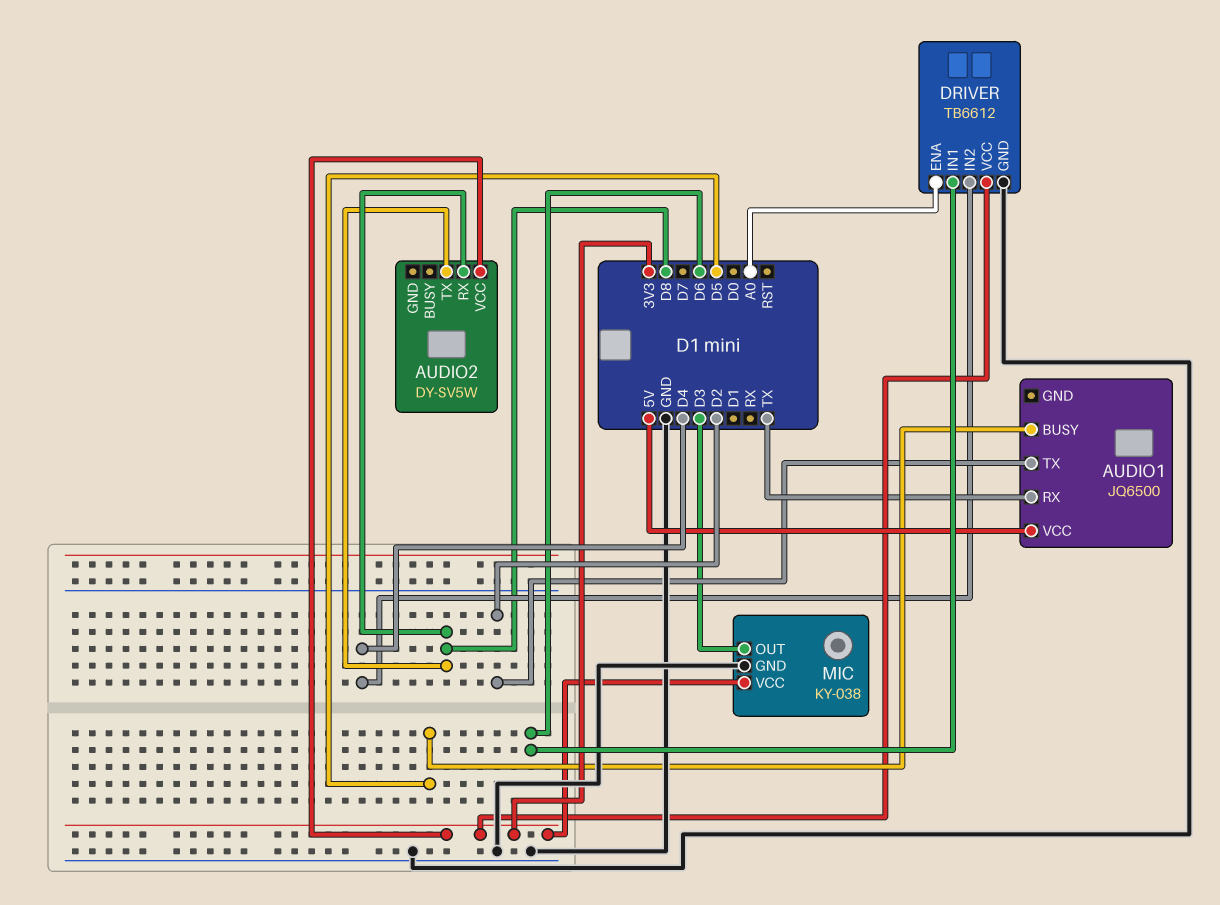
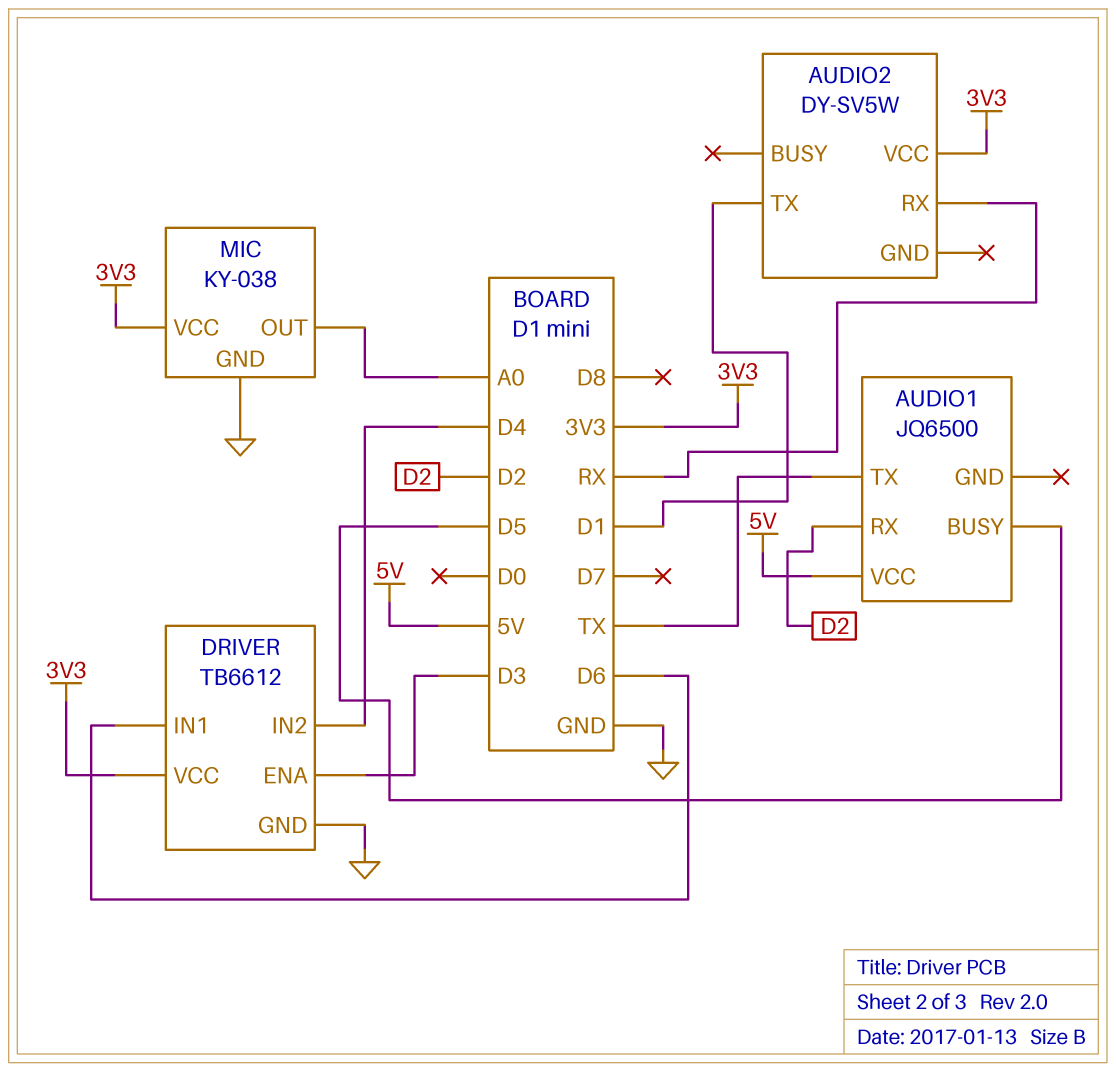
AUDIO1 pin RX: TX -> D2
AUDIO1 pin TX: D2 -> TX
AUDIO2 pin RX: D8 -> RX
AUDIO2 pin TX: D8 -> D1
DRIVER pin ENA: A0 -> D3
MIC pin OUT: D3 -> A0

